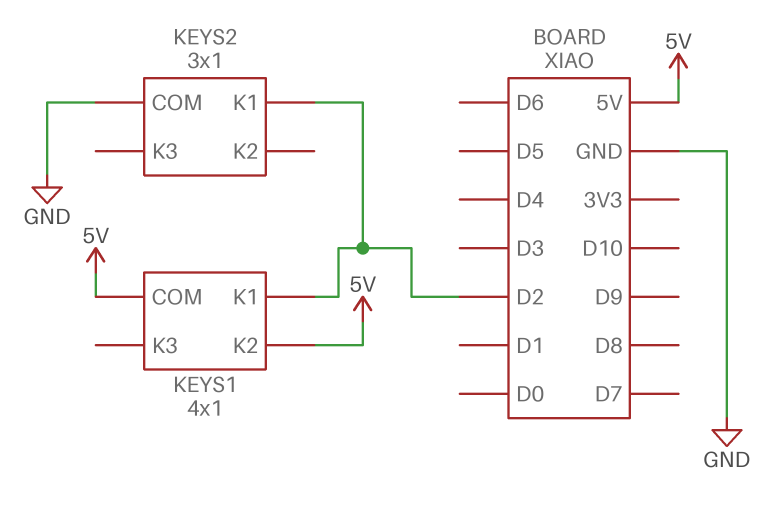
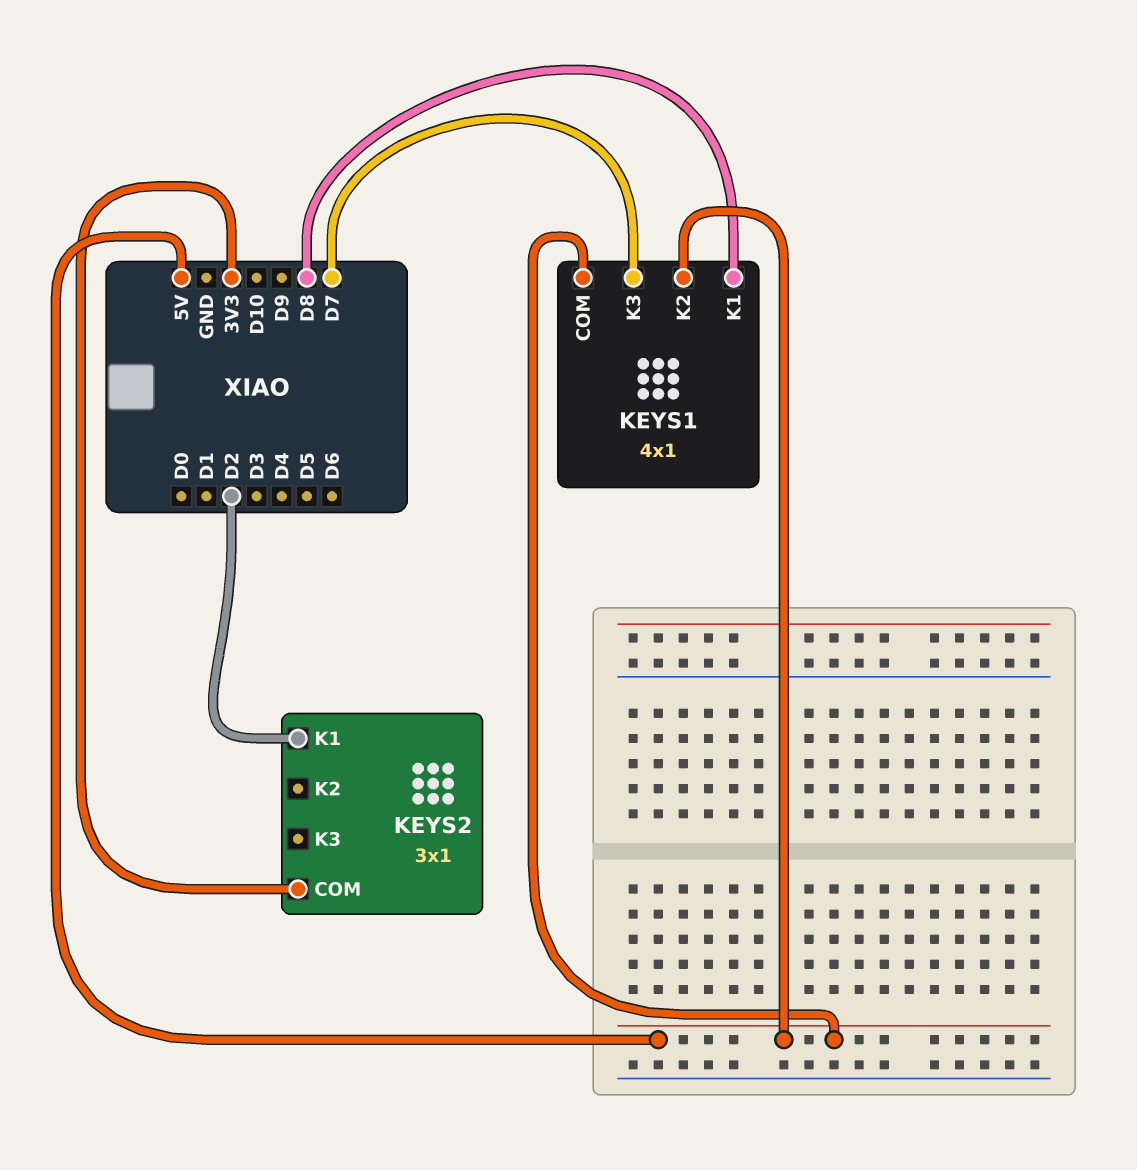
KEYS1 pin K1: D2 -> D8
KEYS1 pin K3: none -> D7
KEYS2 pin COM: GND -> 3V3

